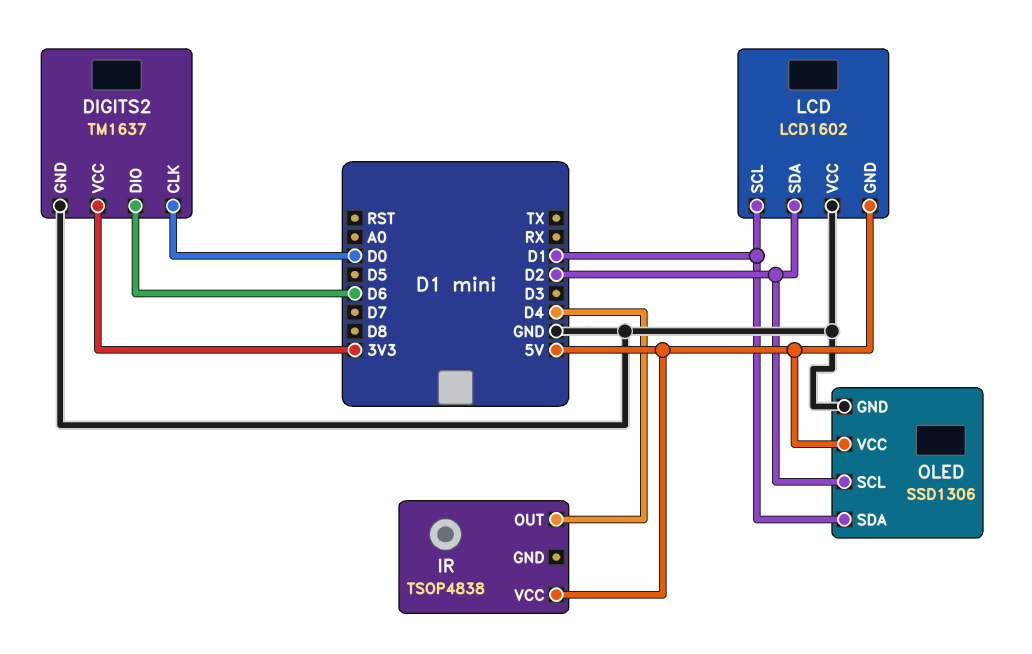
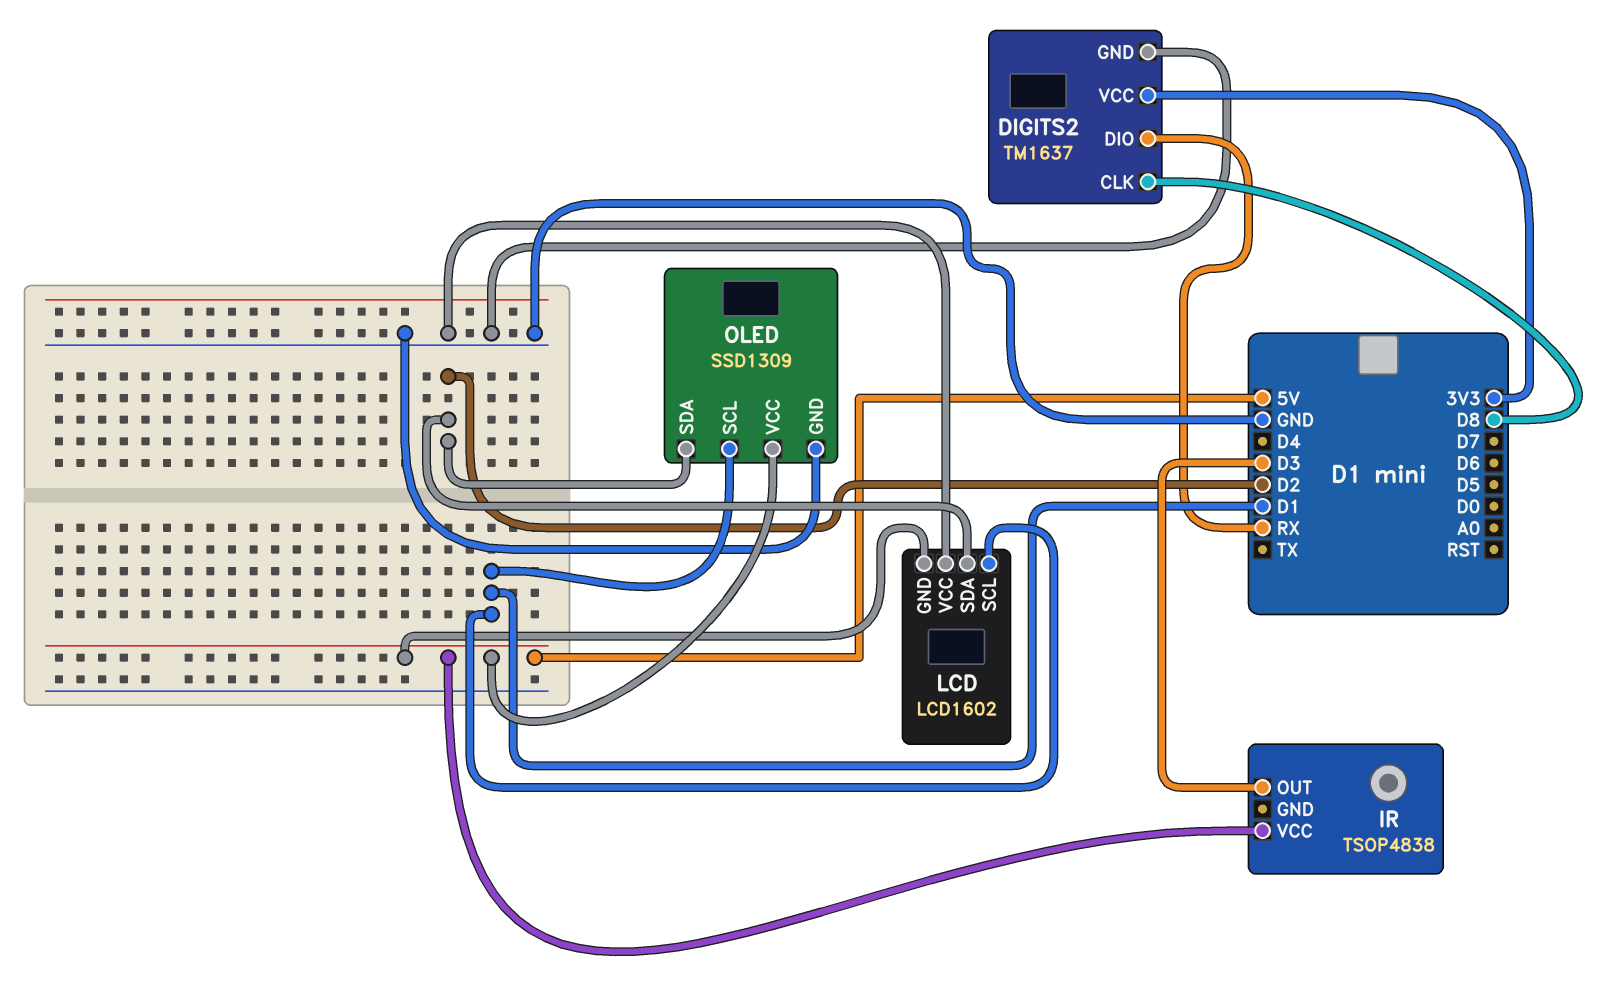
DIGITS2 pin CLK: D0 -> D8
DIGITS2 pin DIO: D6 -> RX
IR pin OUT: D4 -> D3
OLED: SSD1306 -> SSD1309
OLED pin SCL: D2 -> D1
OLED pin SDA: D1 -> D2

